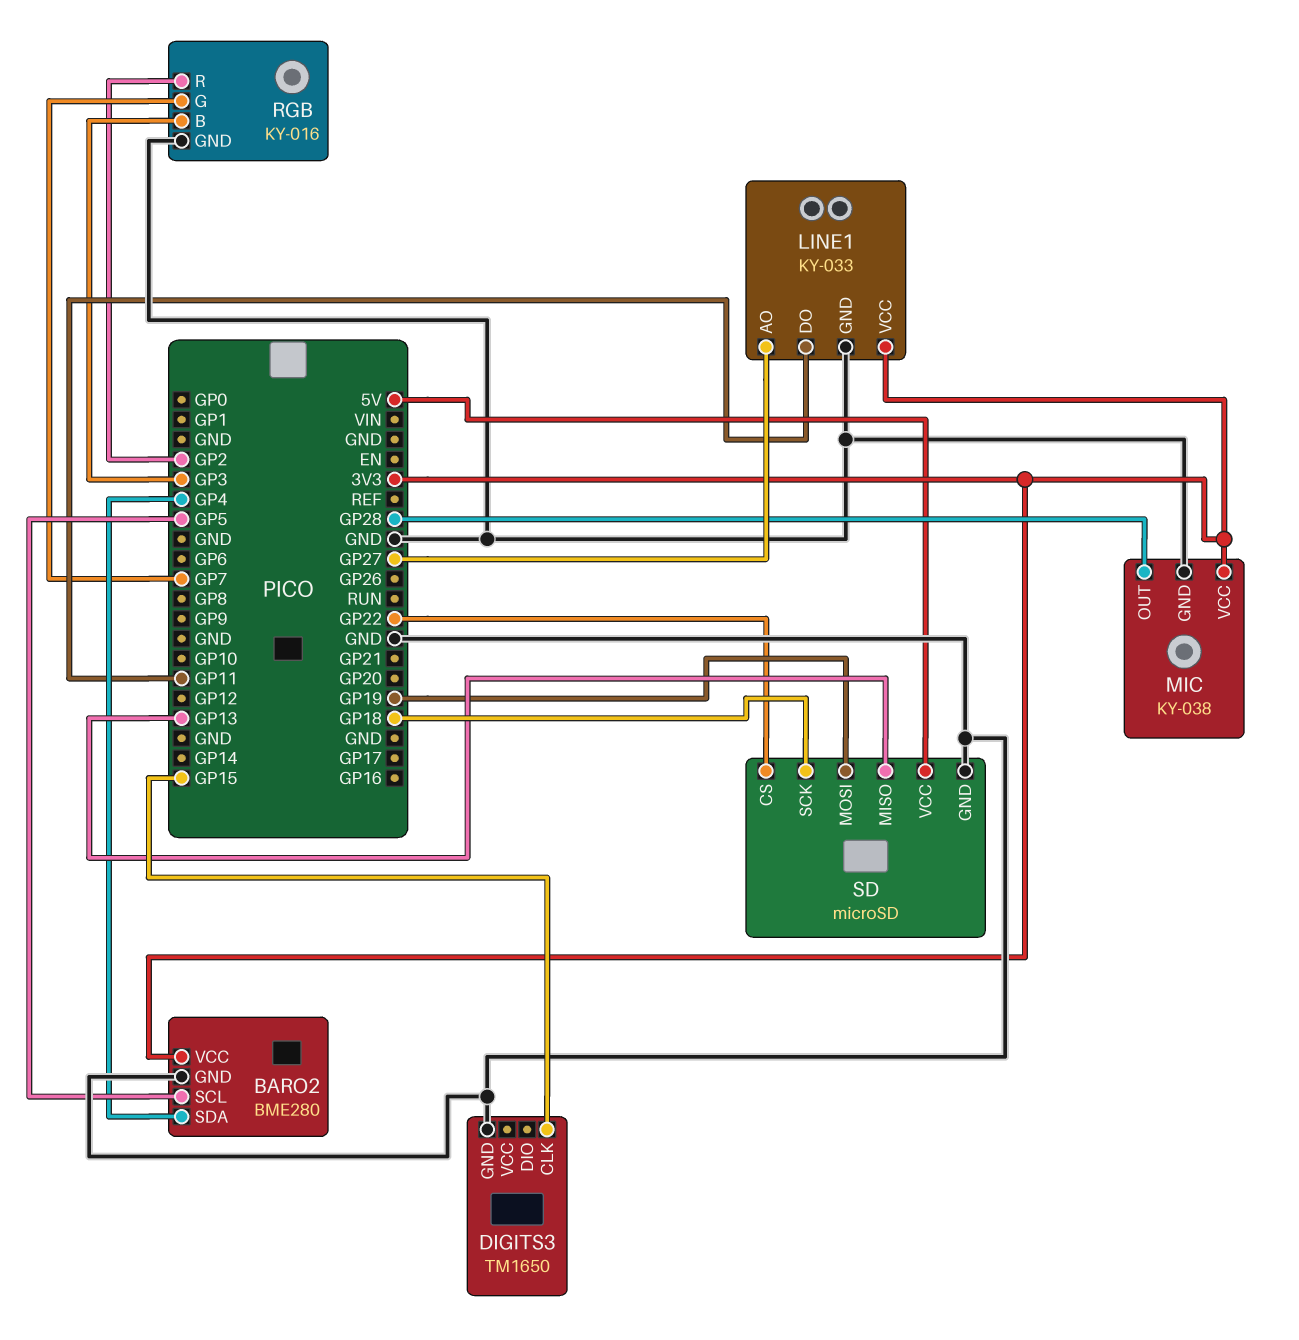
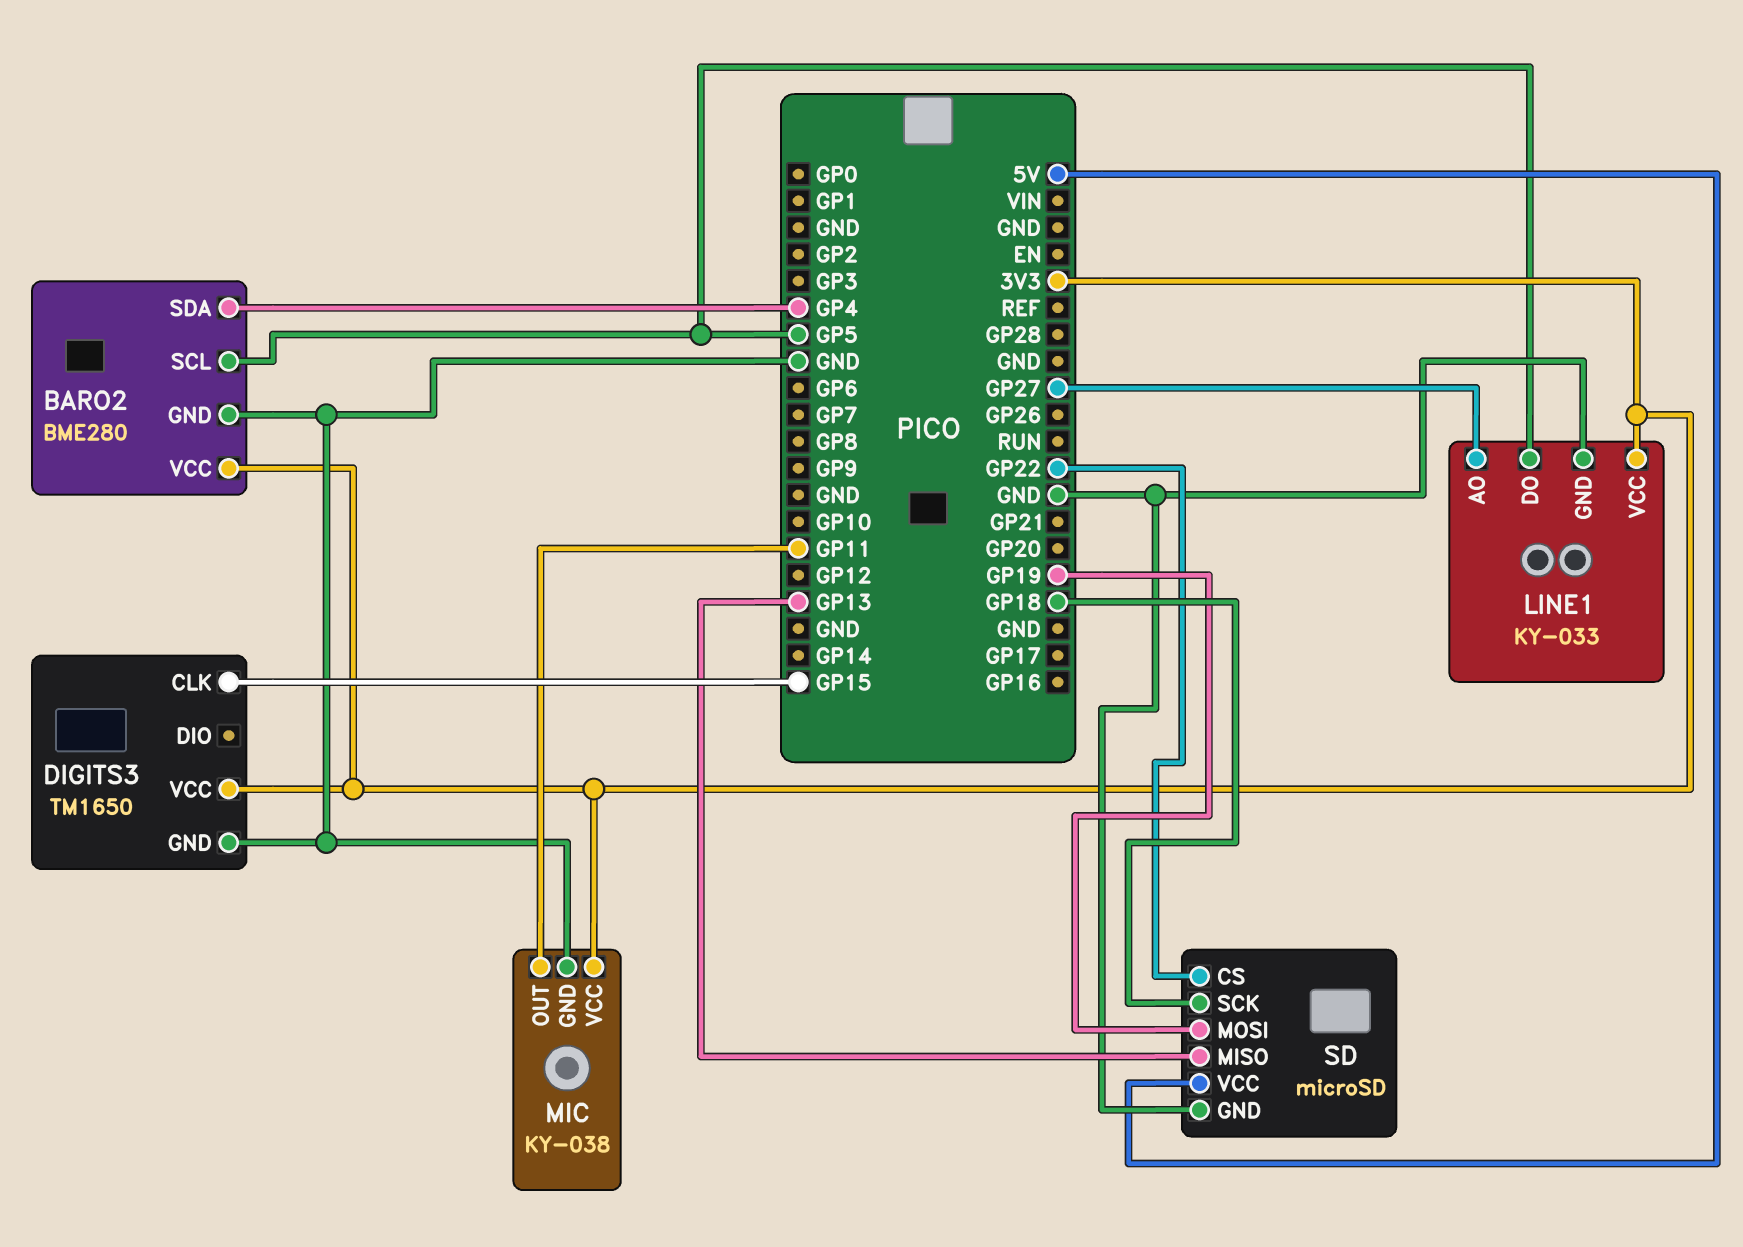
DIGITS3 pin VCC: none -> 3V3
LINE1 pin DO: GP11 -> GP5
MIC pin OUT: GP28 -> GP11
RGB: KY-016 -> none
RGB pin B: GP3 -> none
RGB pin G: GP7 -> none
RGB pin GND: GND -> none
RGB pin R: GP2 -> none

